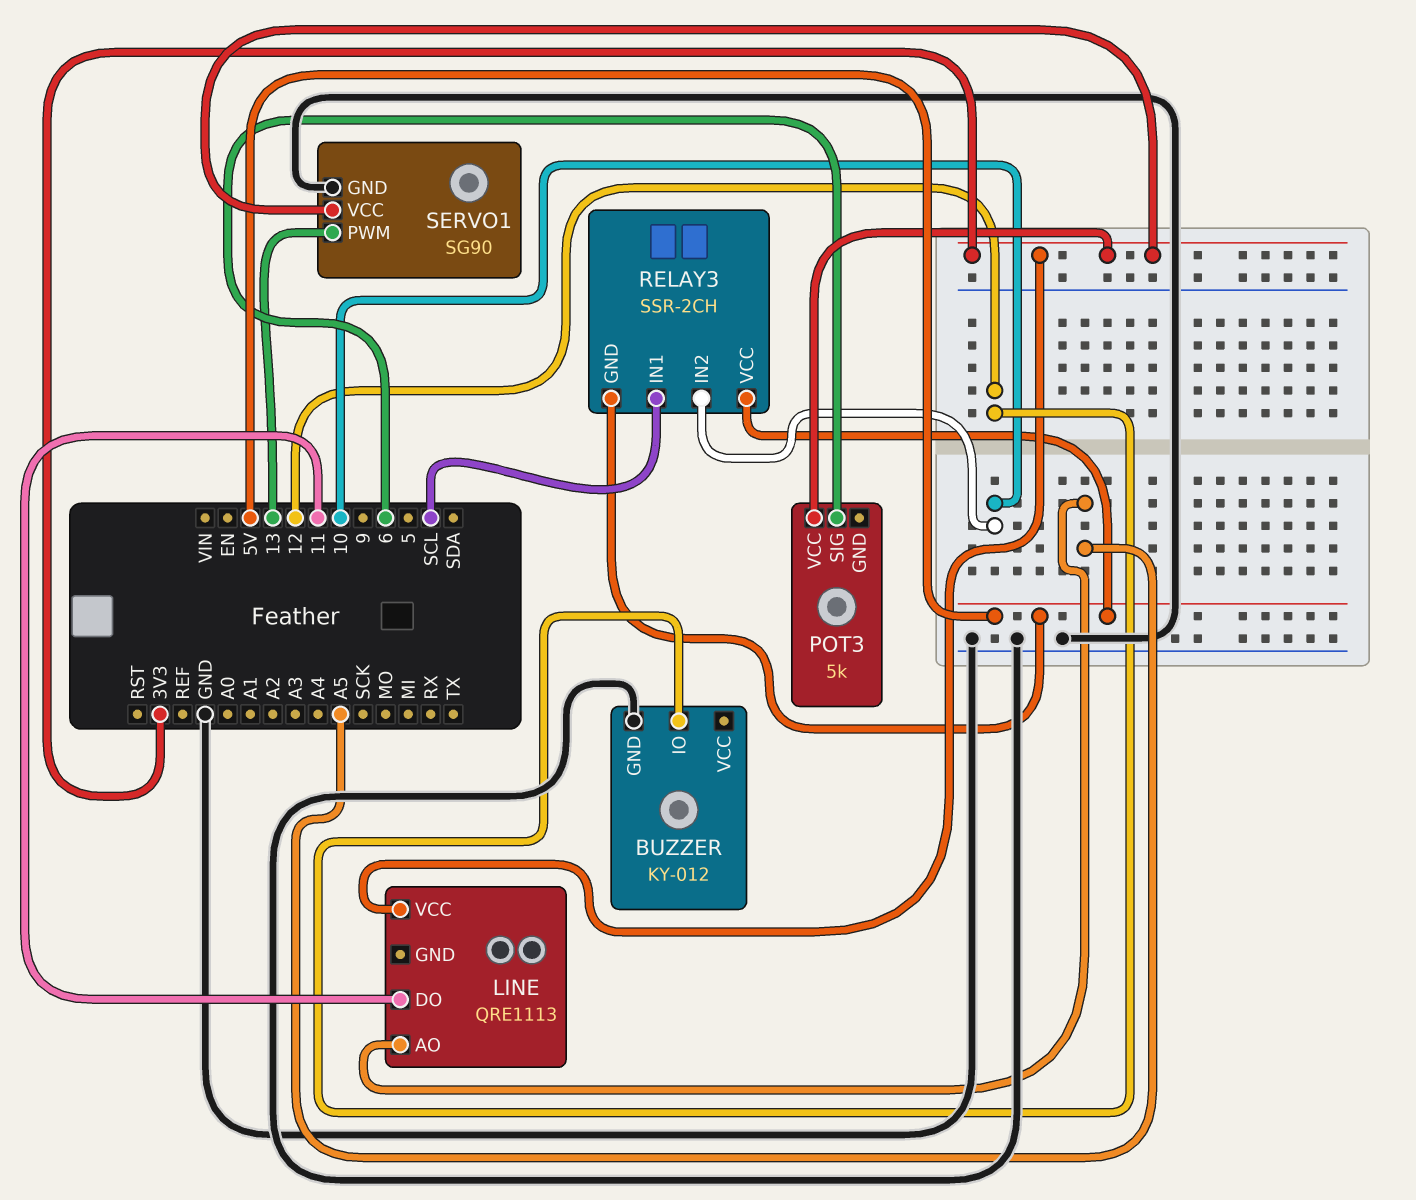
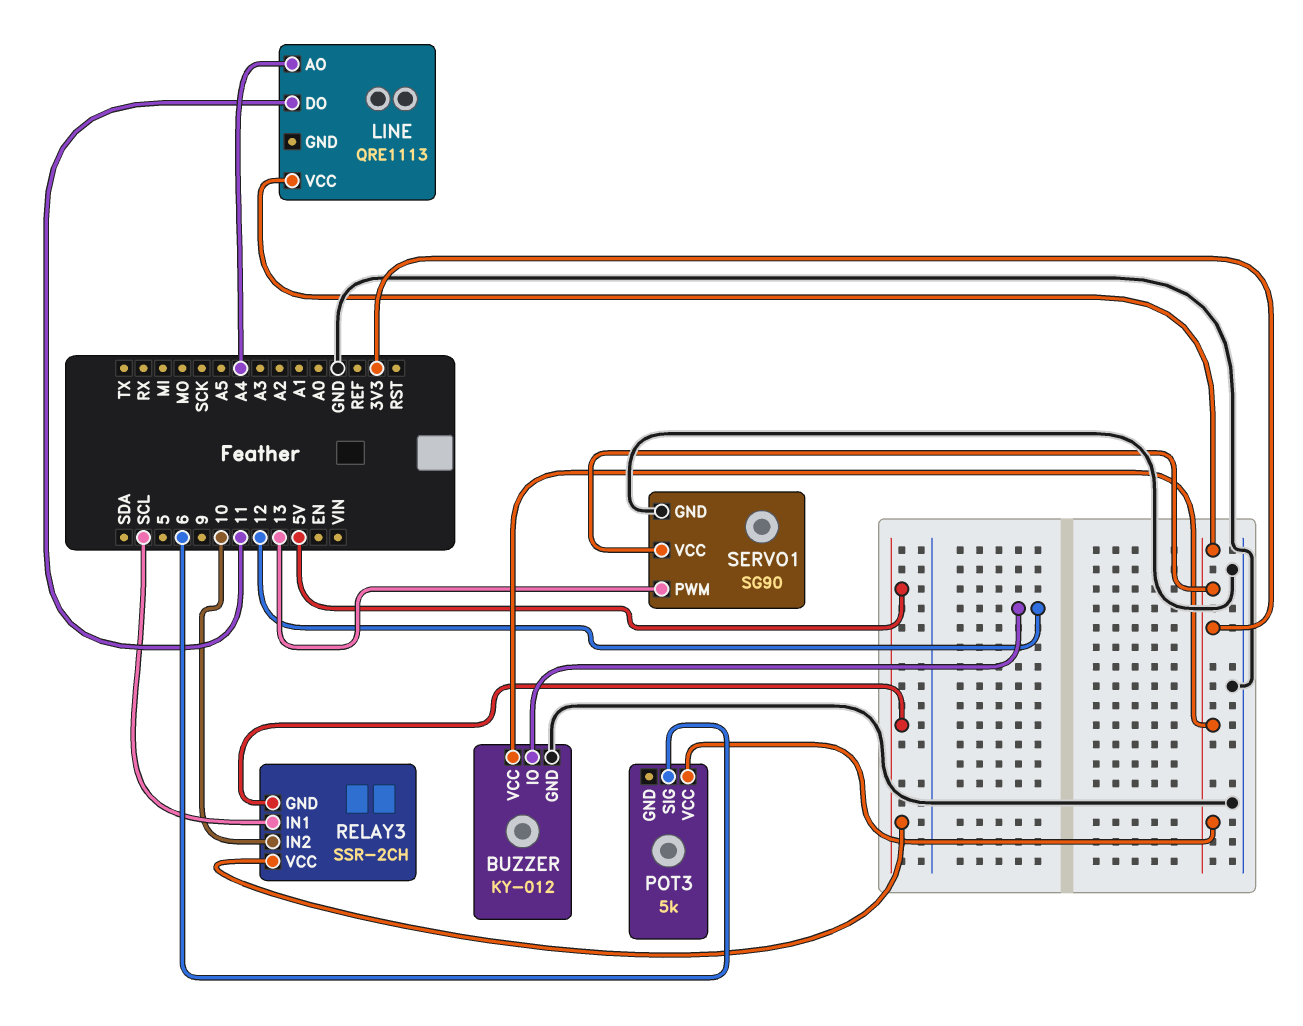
BUZZER pin VCC: none -> 3V3
LINE pin AO: A5 -> A4

